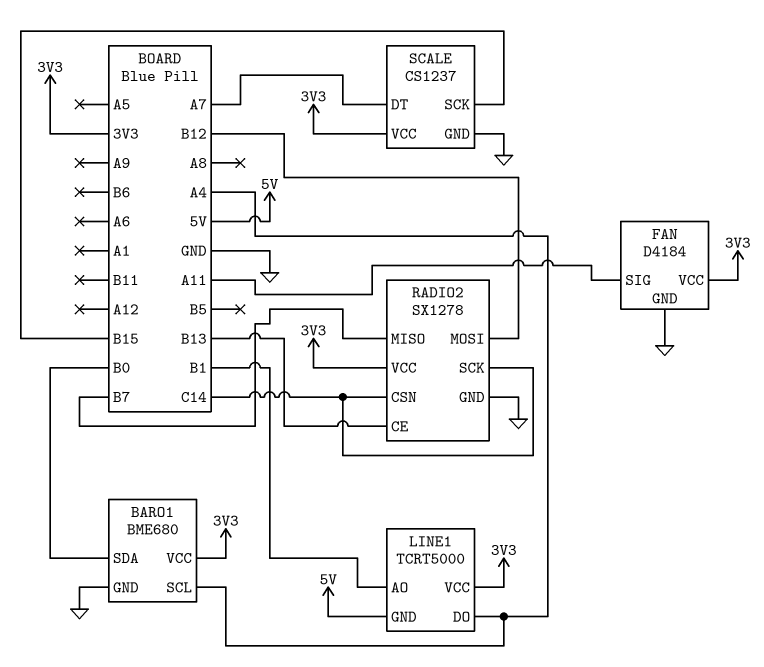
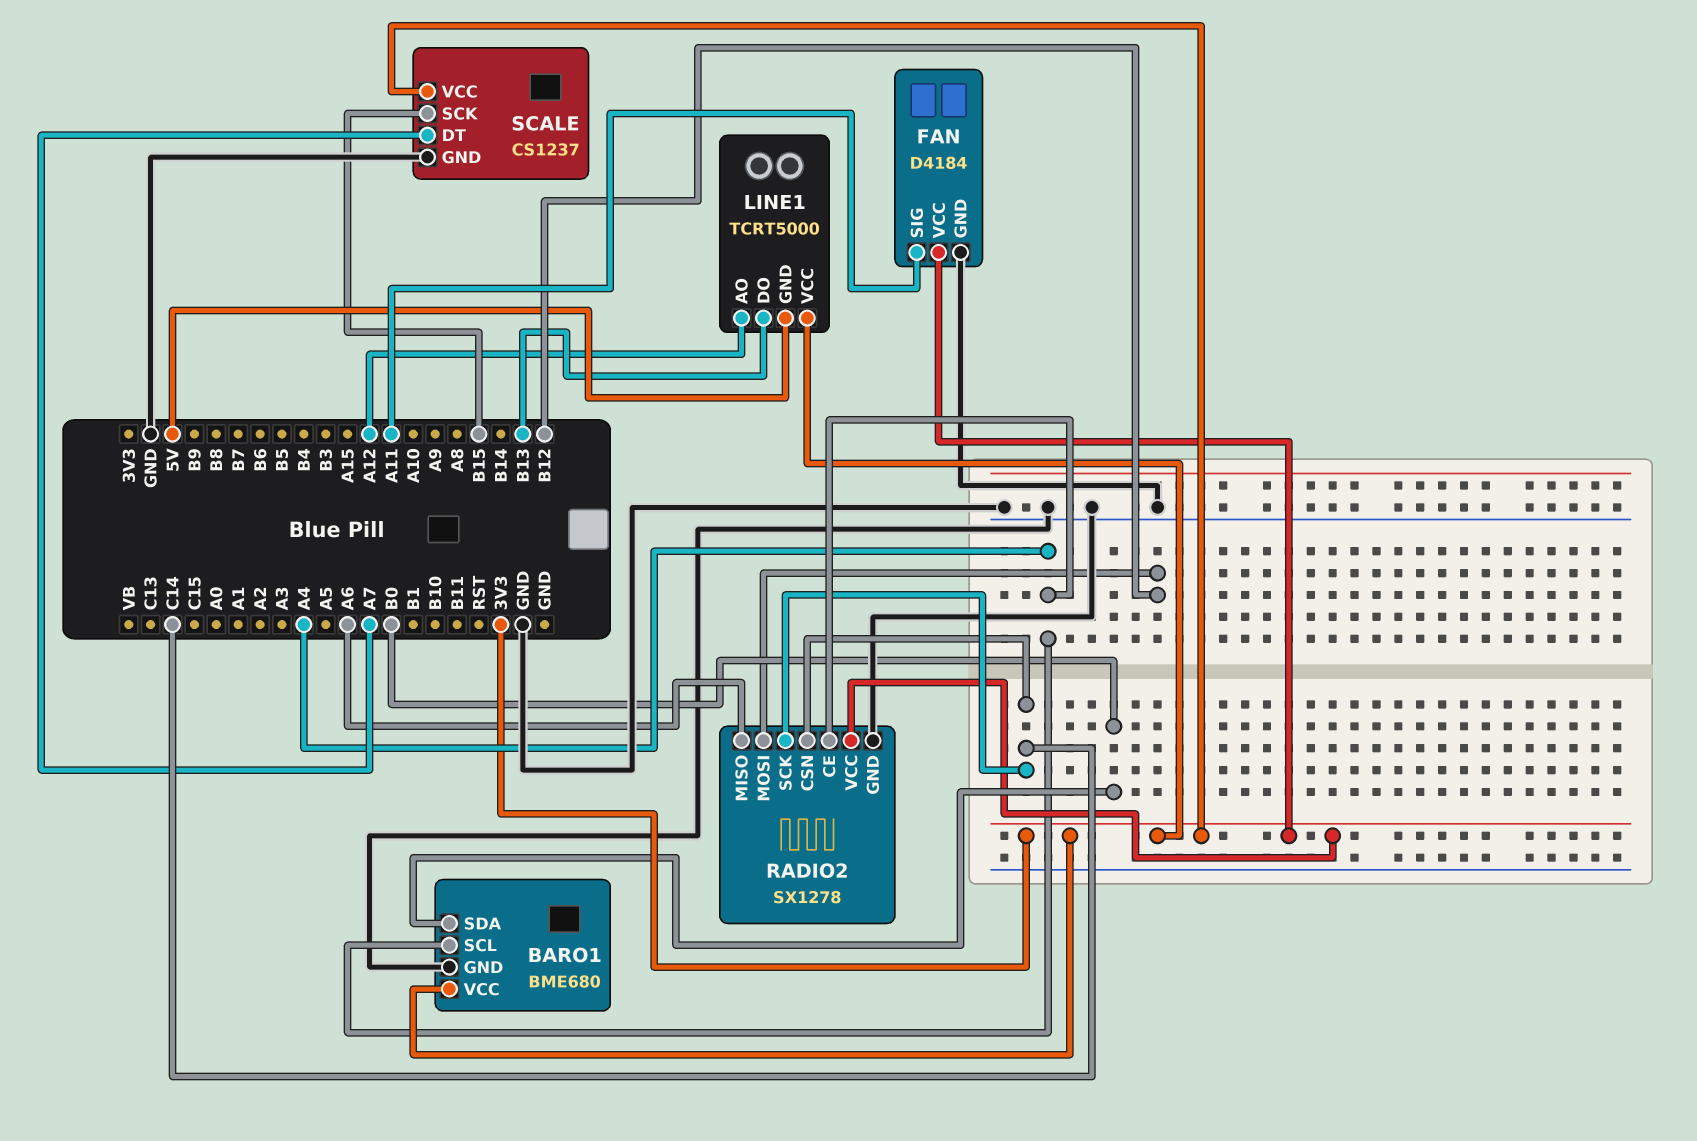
LINE1 pin AO: B1 -> A12
LINE1 pin DO: A4 -> B13
RADIO2 pin CE: B13 -> A4
RADIO2 pin MISO: B7 -> A6

